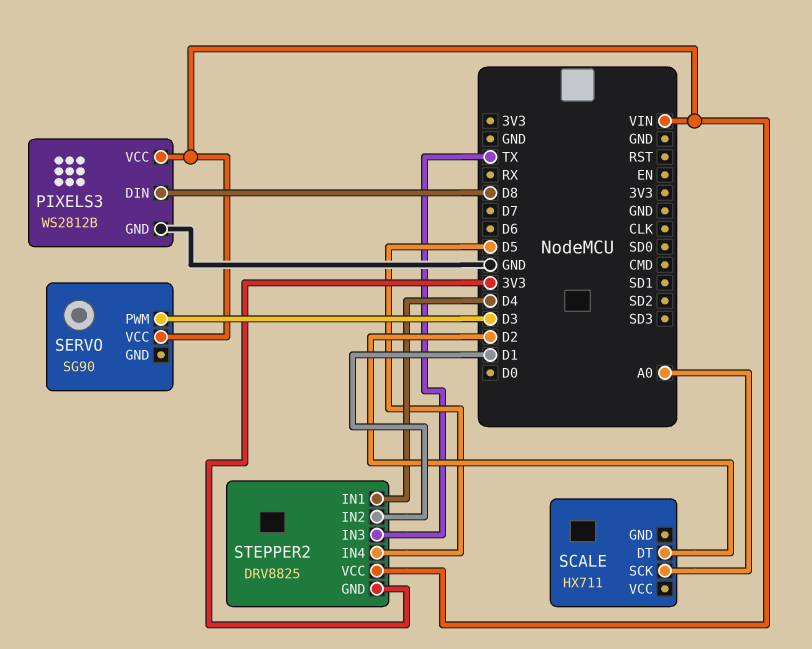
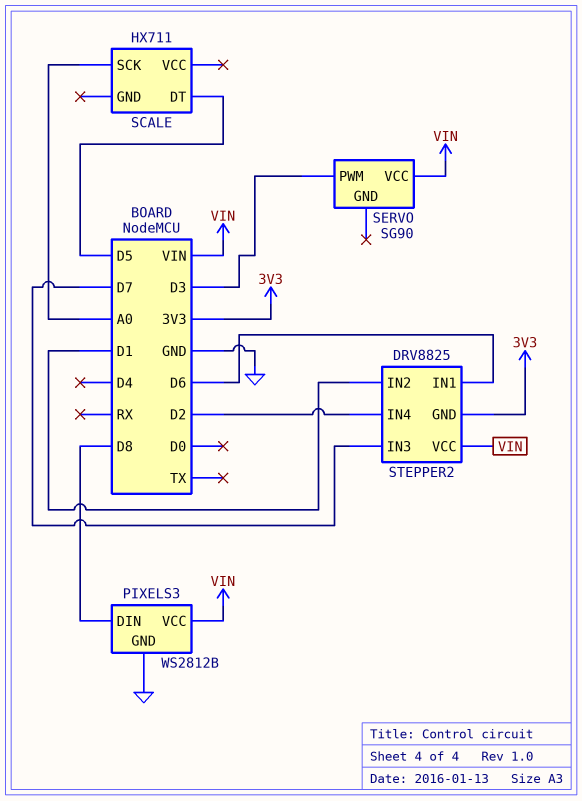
SCALE pin DT: D2 -> D5
STEPPER2 pin IN1: D4 -> D6
STEPPER2 pin IN3: TX -> D7
STEPPER2 pin IN4: D5 -> D2

